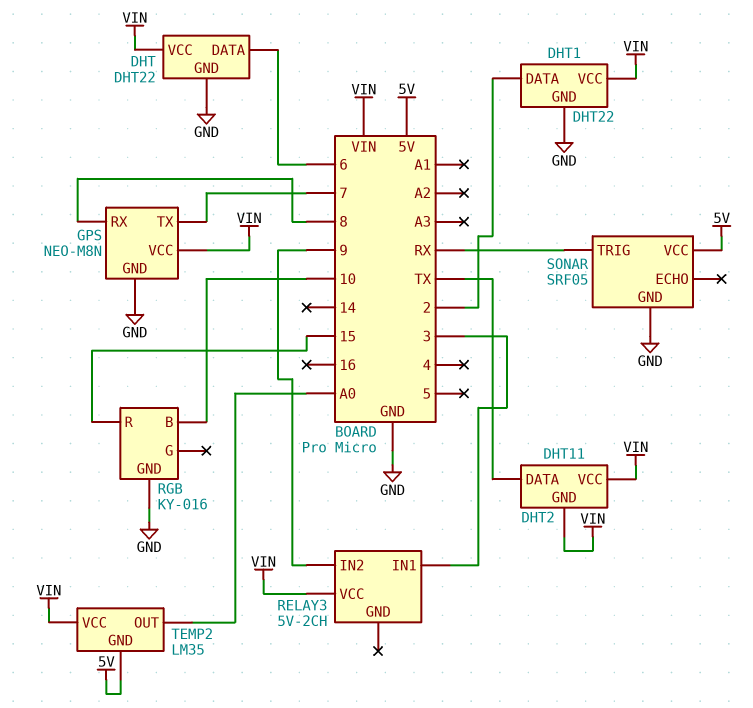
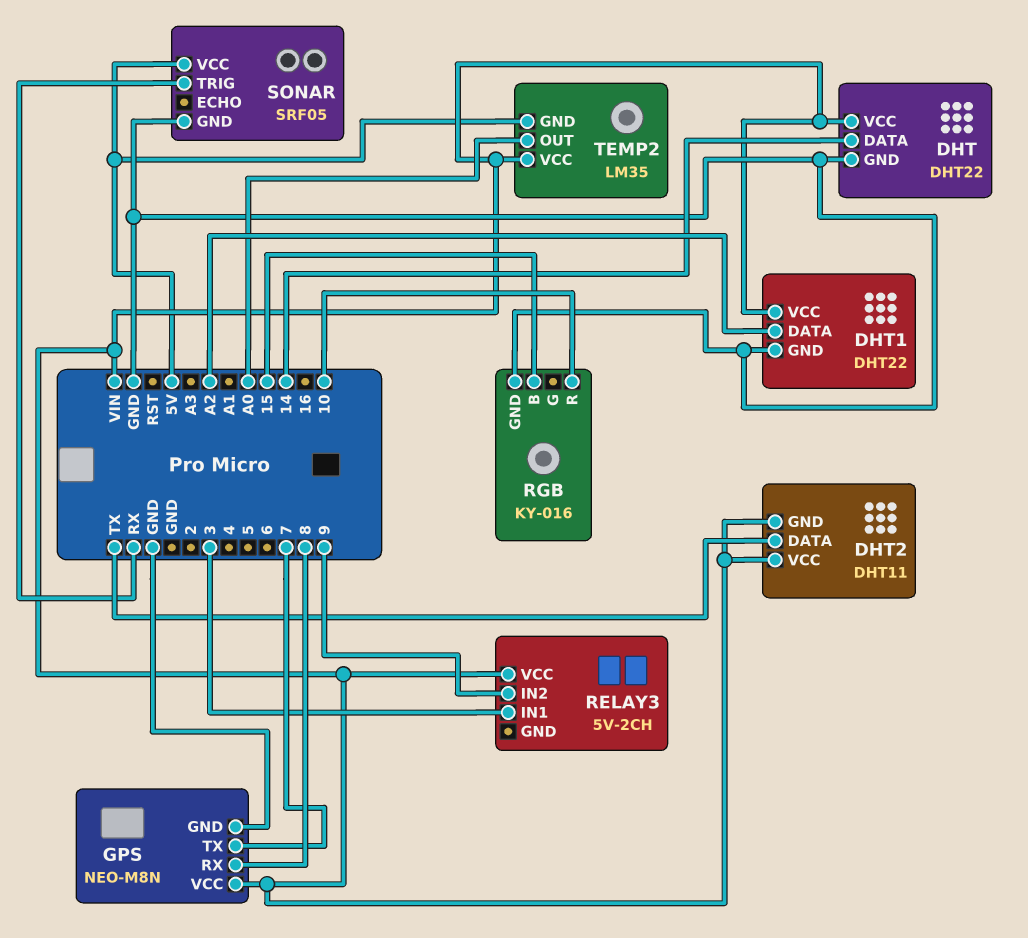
DHT pin DATA: 6 -> 14
DHT1 pin DATA: 2 -> A2
RGB pin B: 10 -> 15
RGB pin R: 15 -> 10

